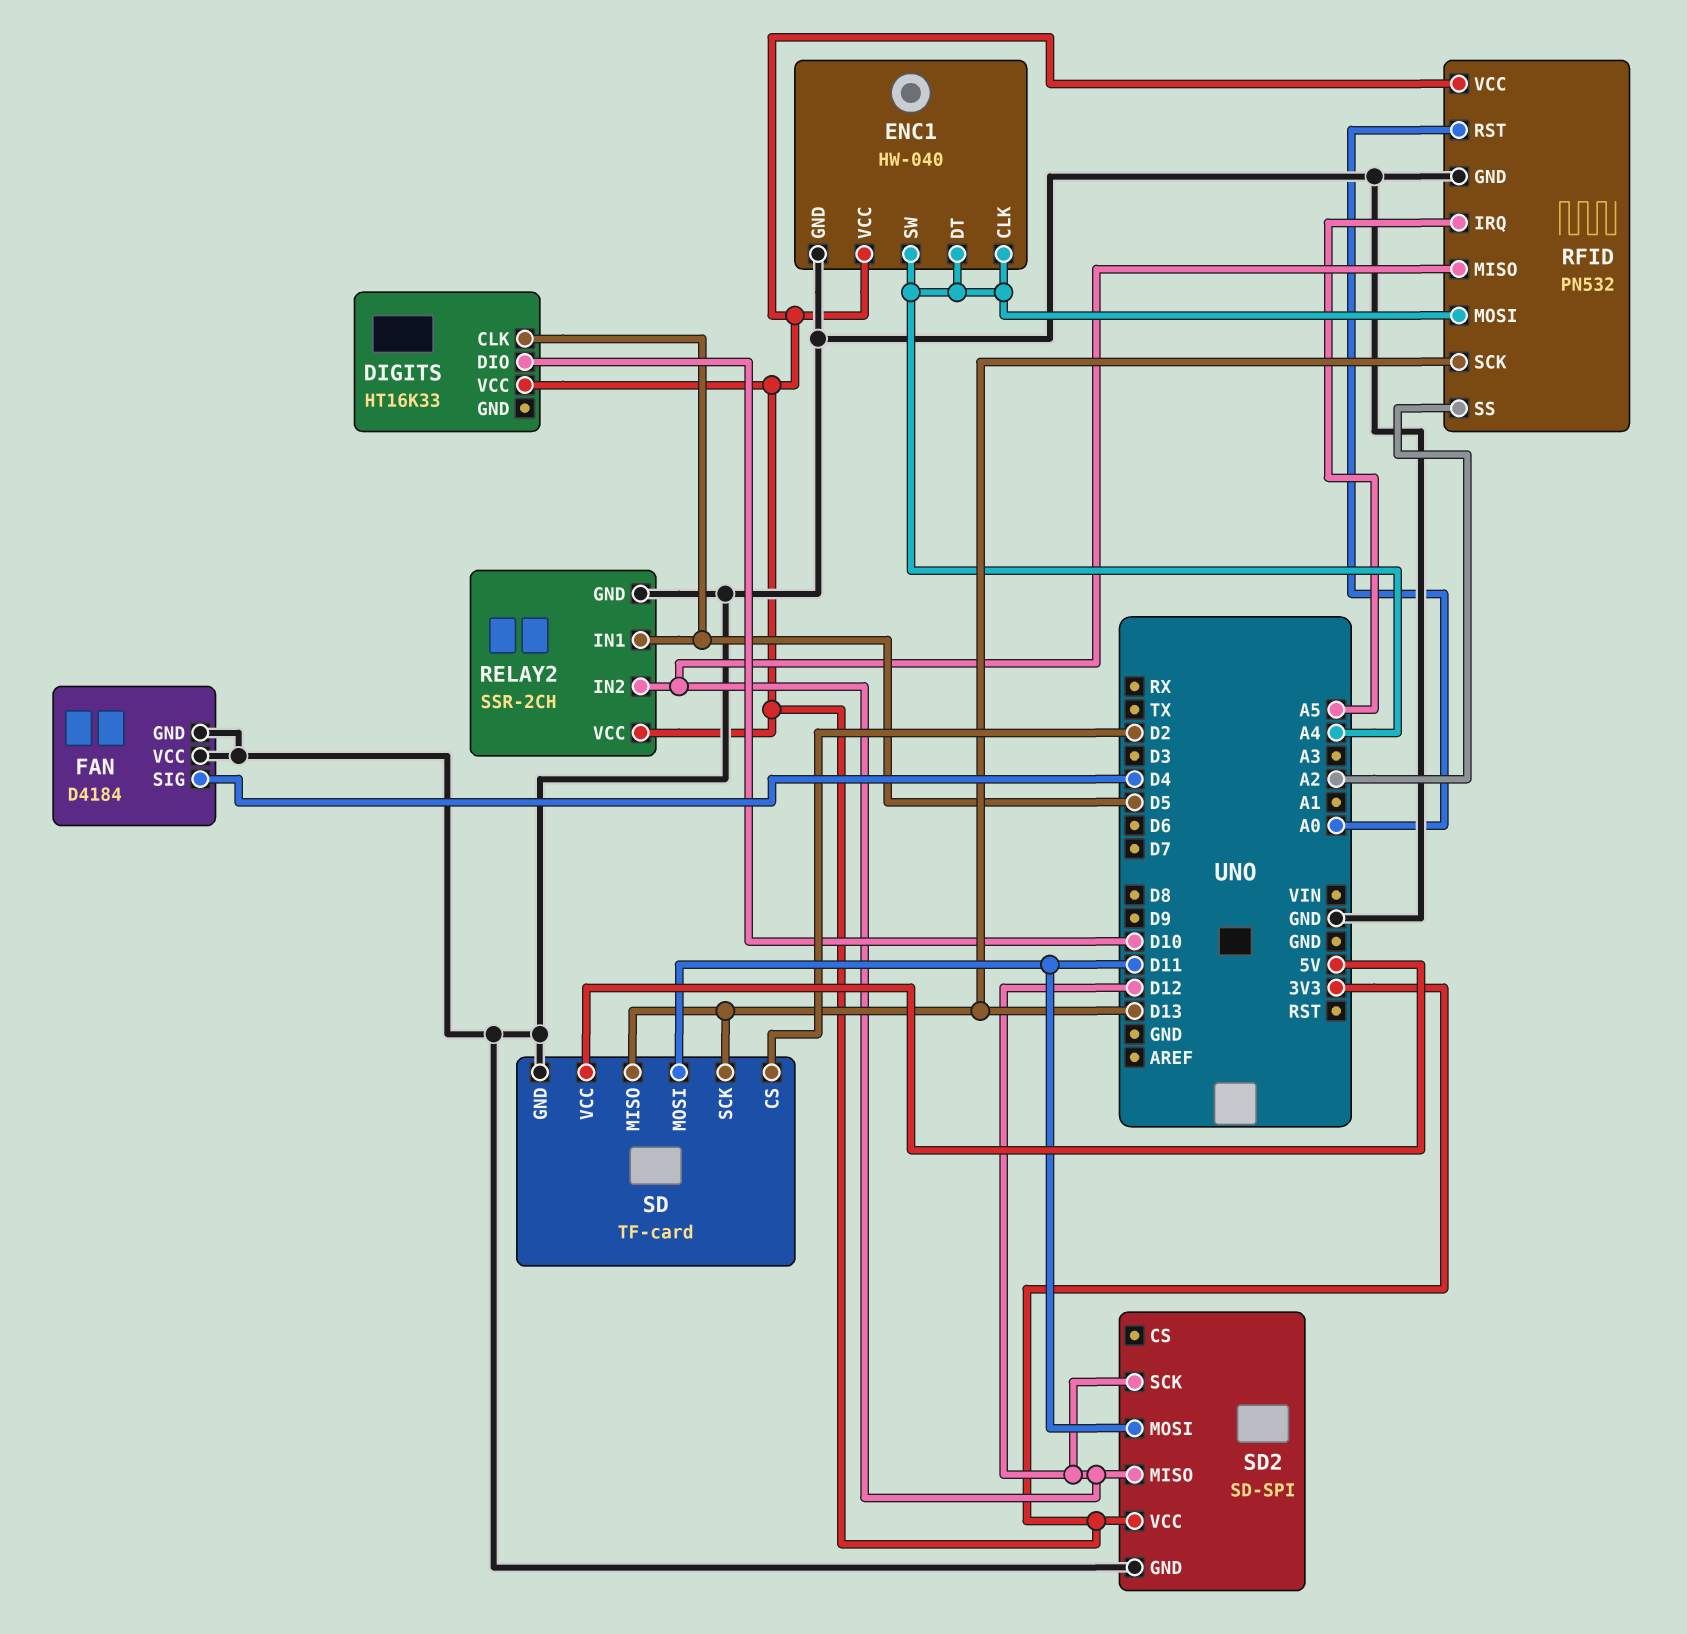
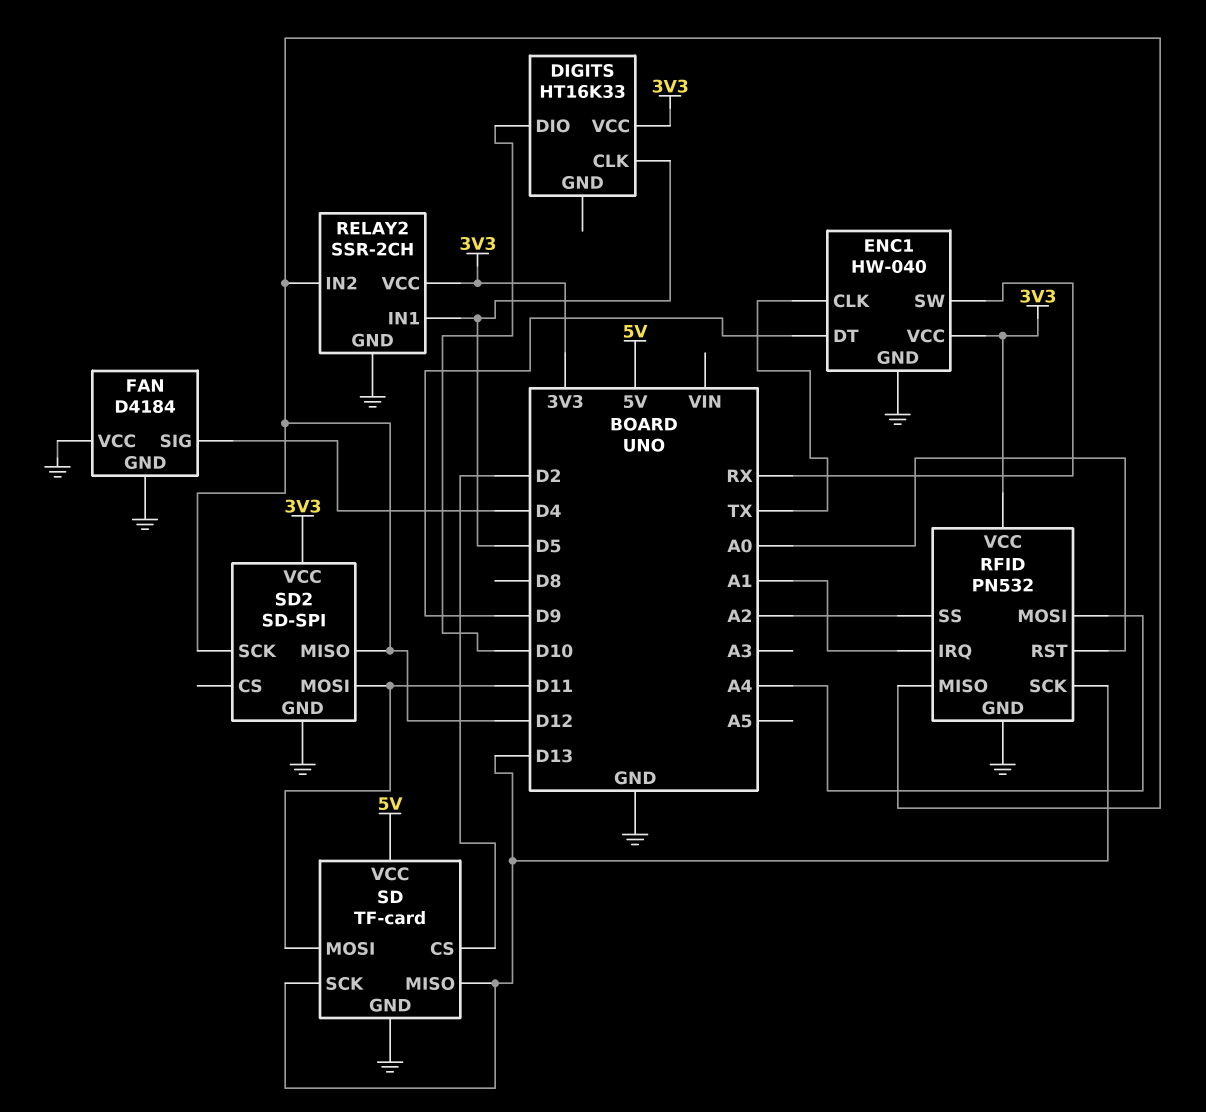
ENC1 pin CLK: A4 -> TX
ENC1 pin DT: A4 -> D9
ENC1 pin SW: A4 -> RX
RFID pin IRQ: A5 -> A1

